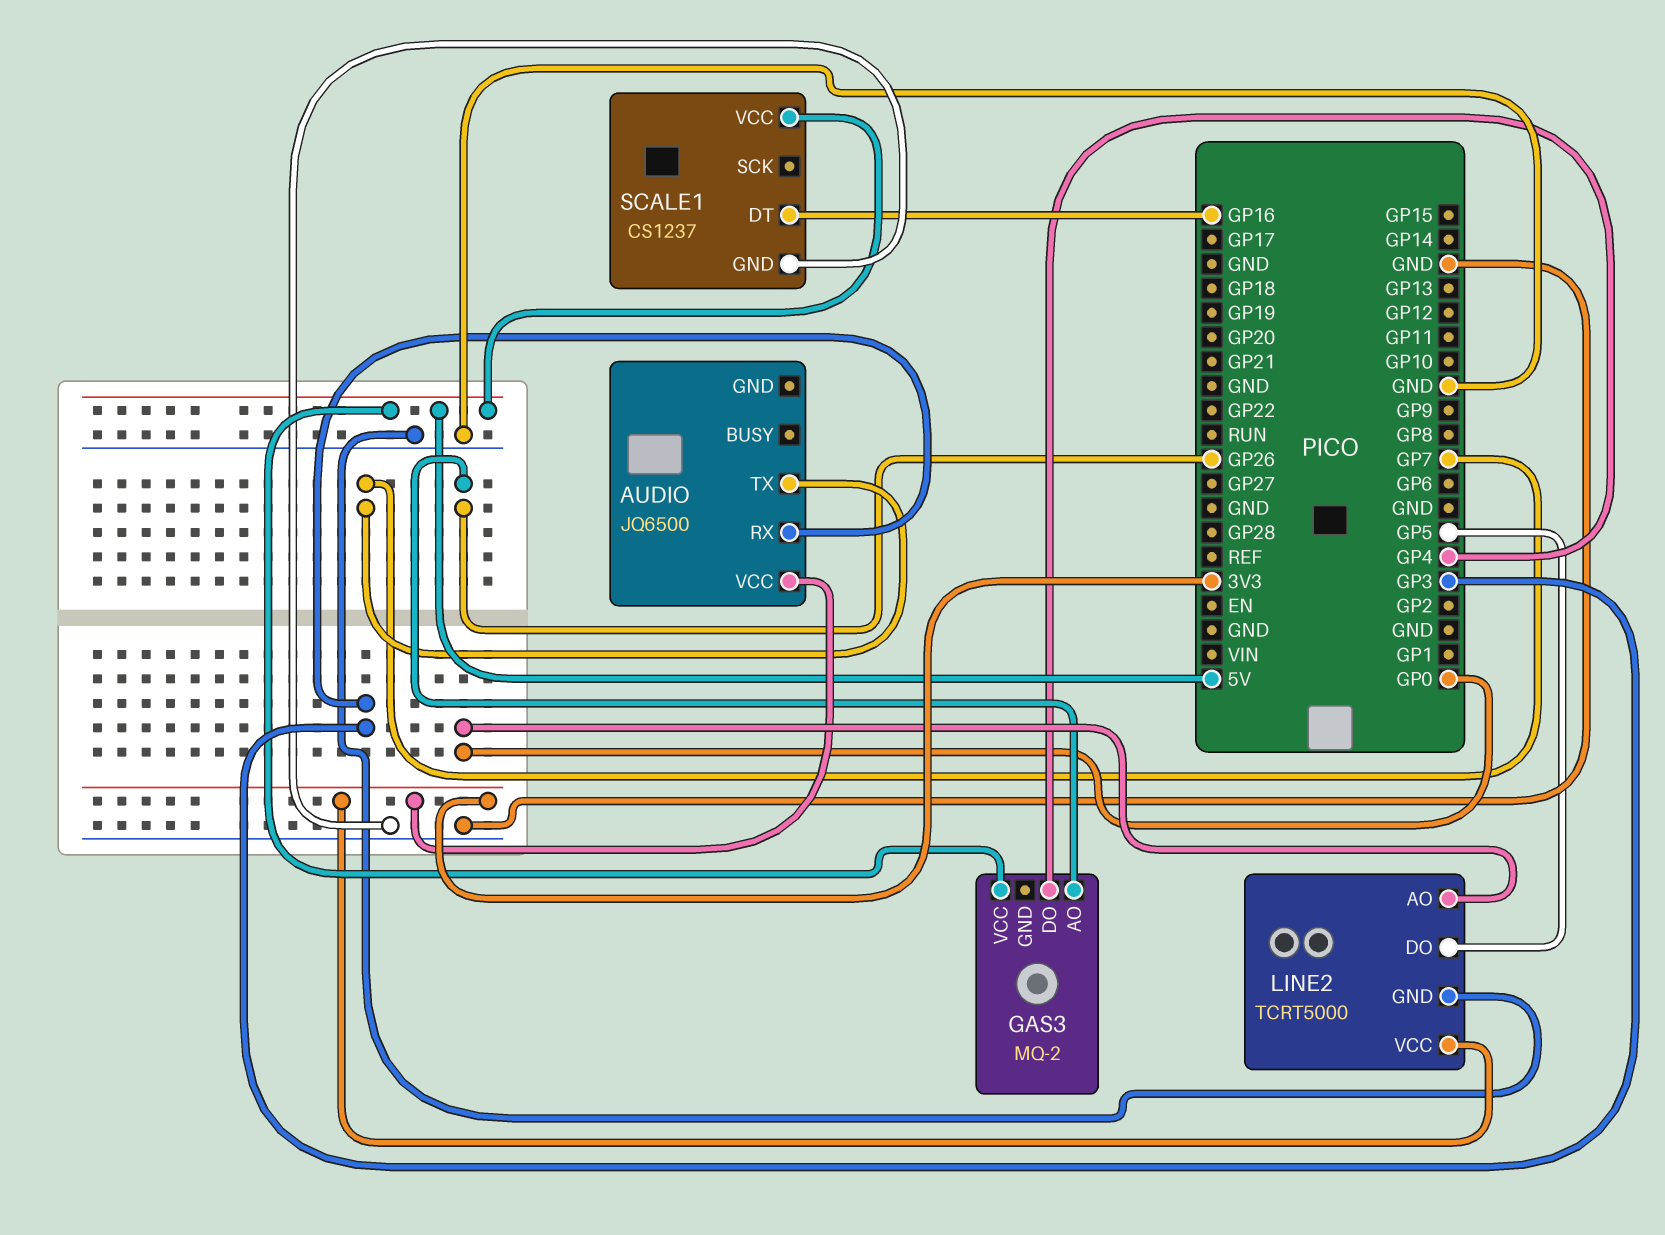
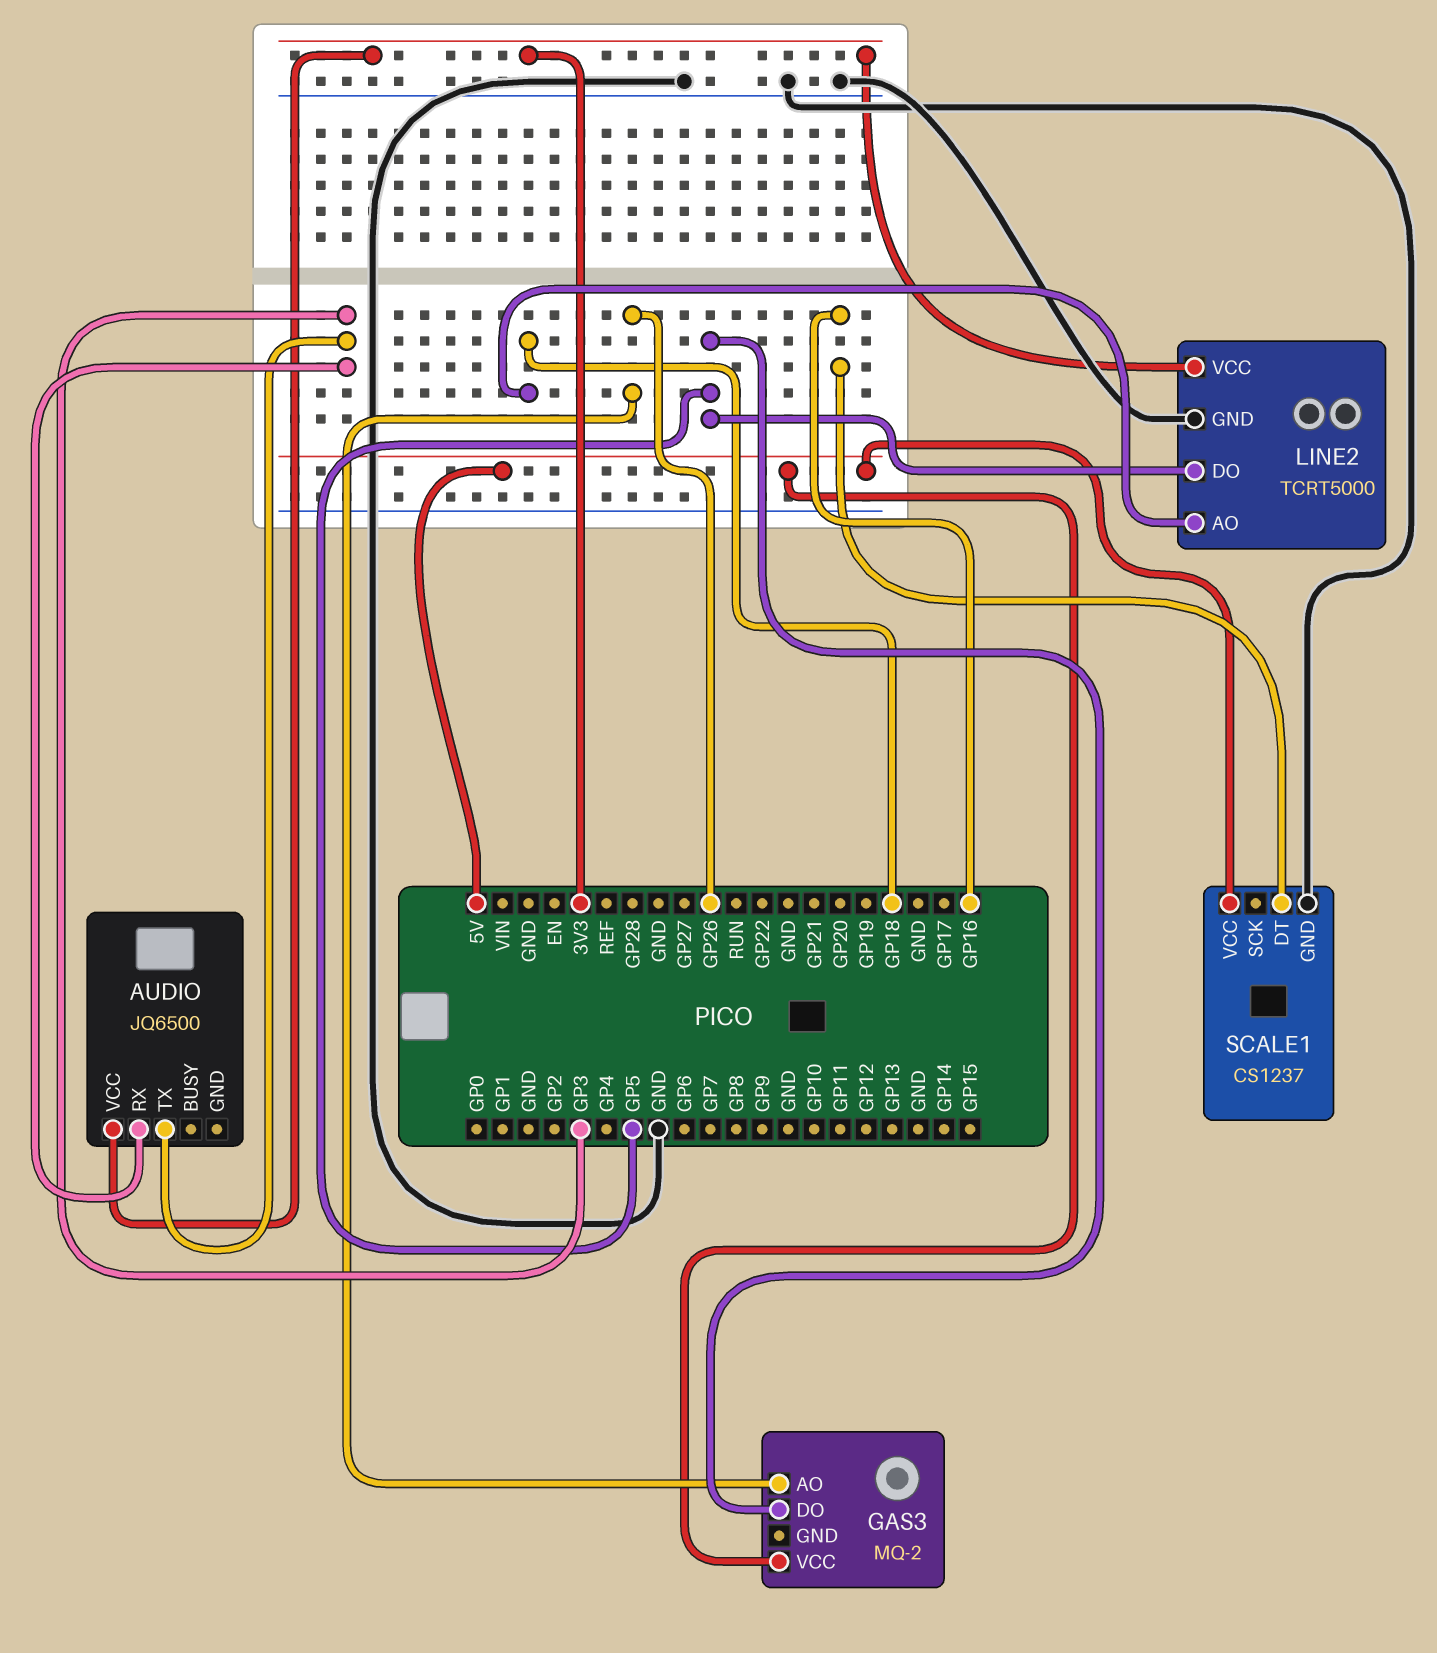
AUDIO pin TX: GP7 -> GP3
GAS3 pin DO: GP4 -> GP5
LINE2 pin AO: GP0 -> GP18

